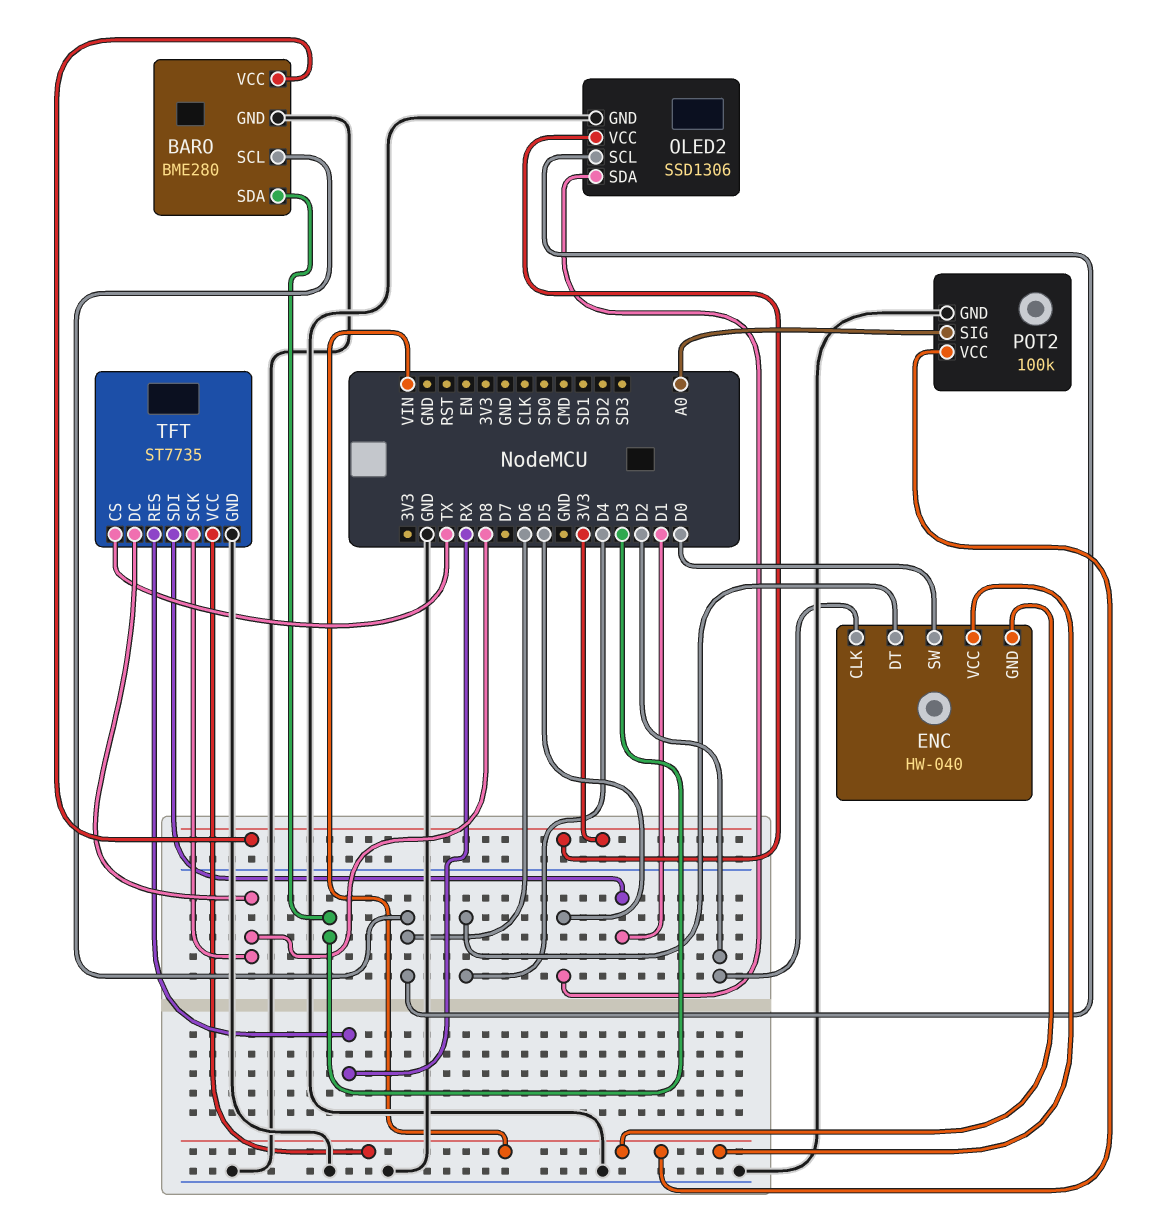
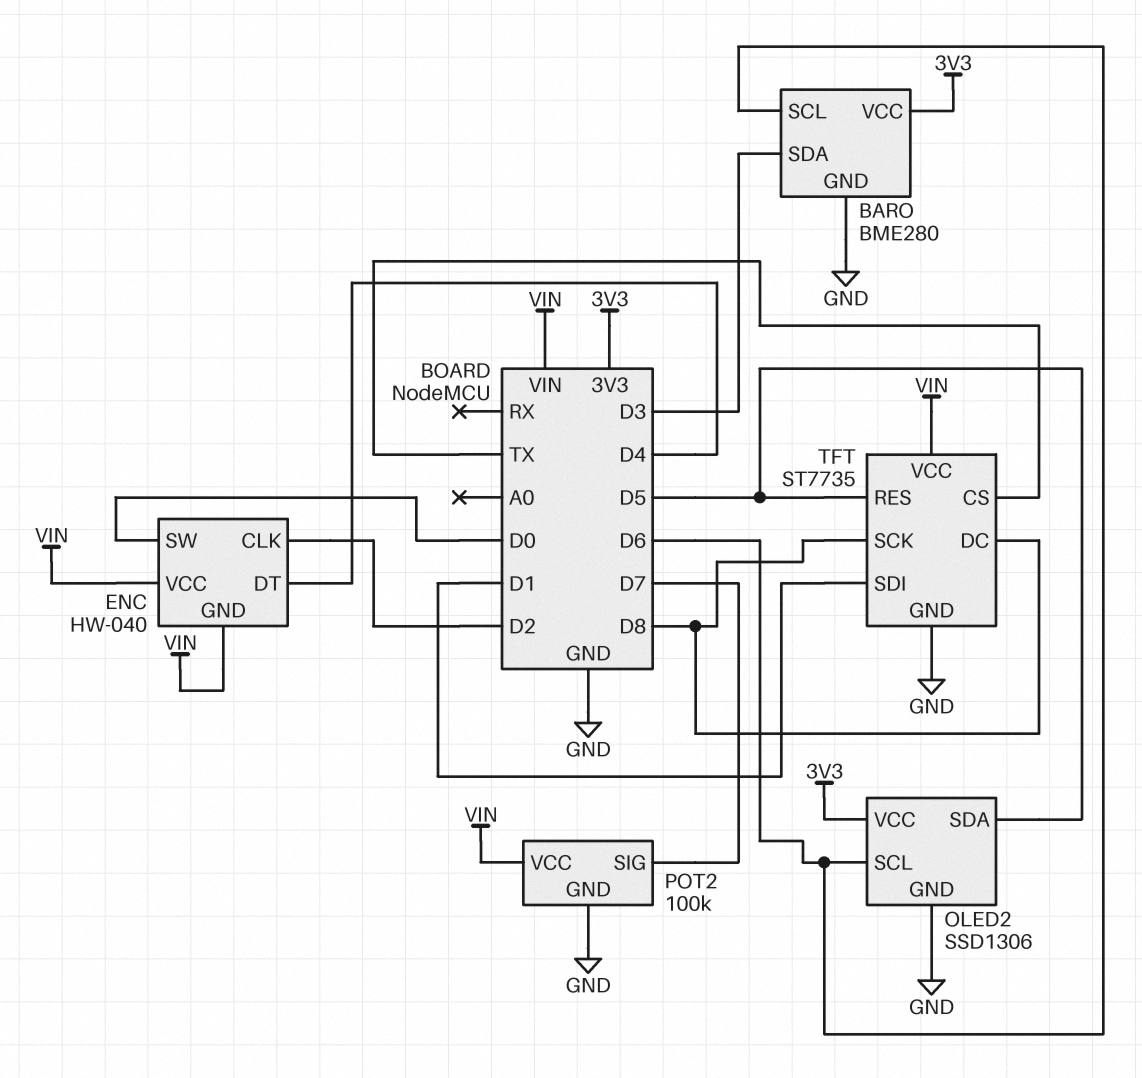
POT2 pin SIG: A0 -> D7
TFT pin RES: RX -> D5

